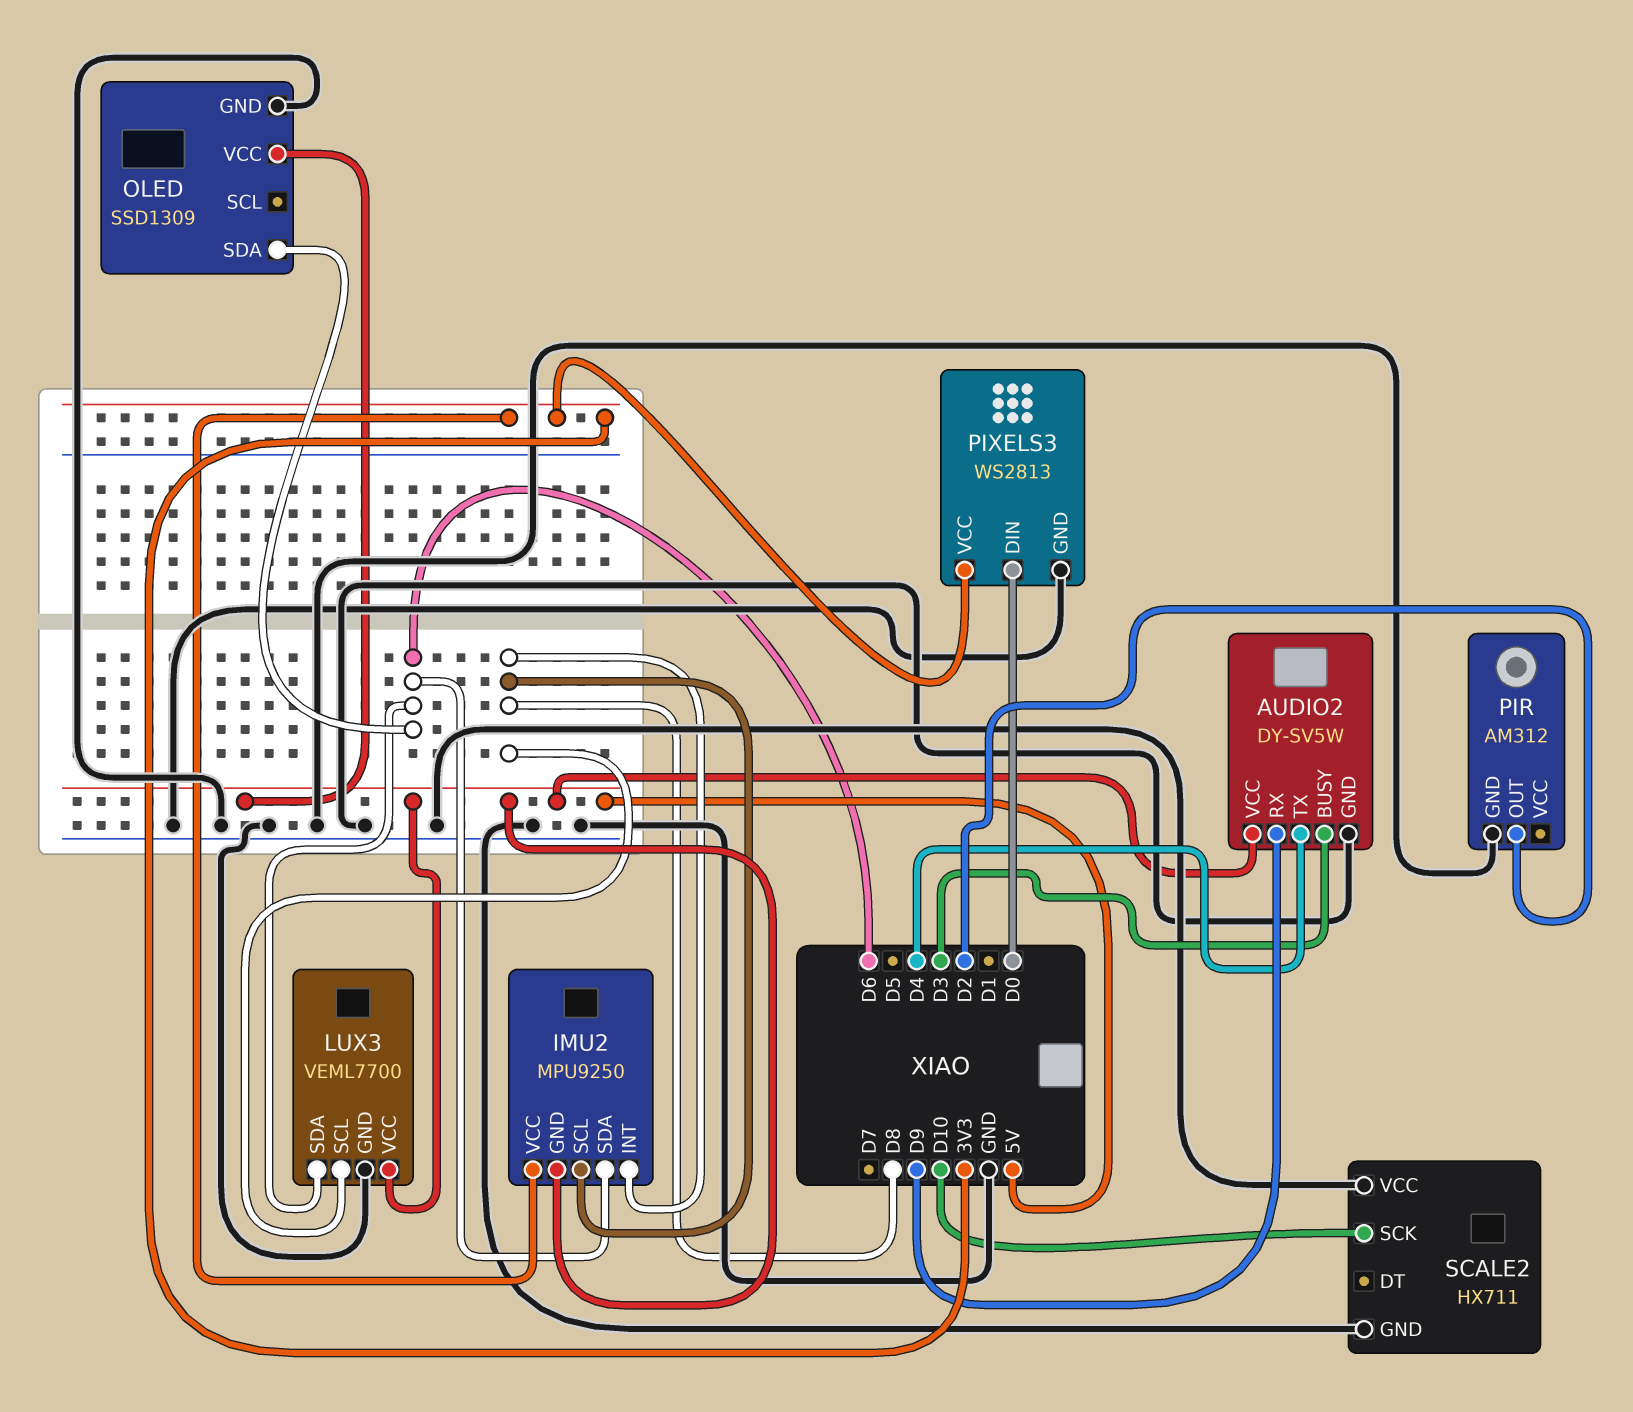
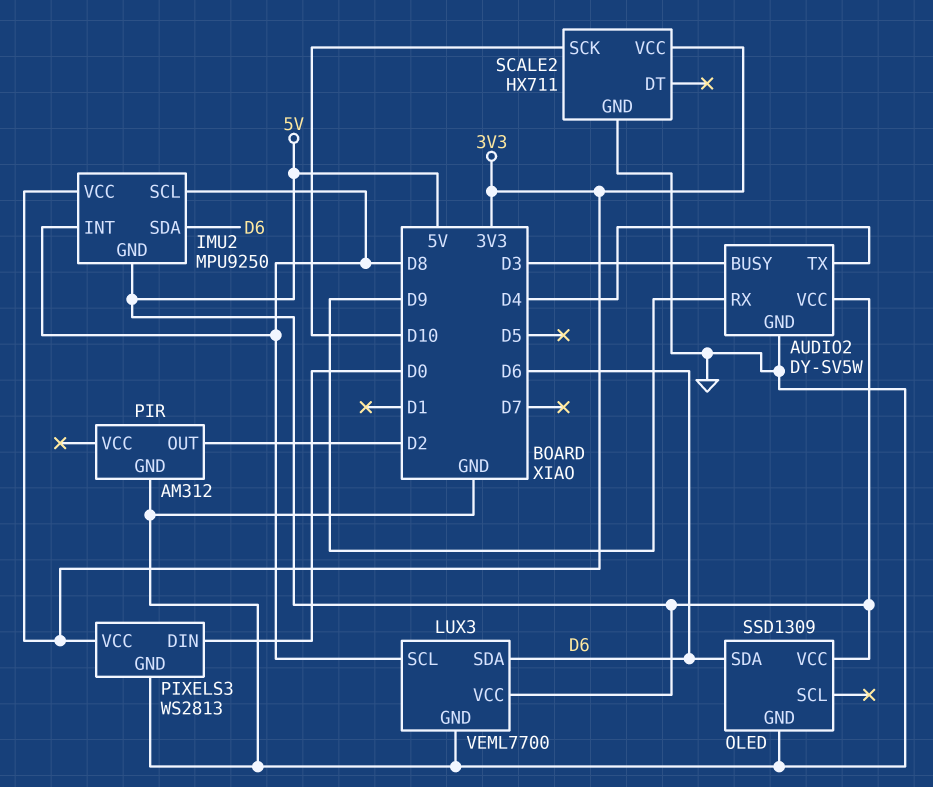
SCALE2 pin VCC: GND -> 3V3

